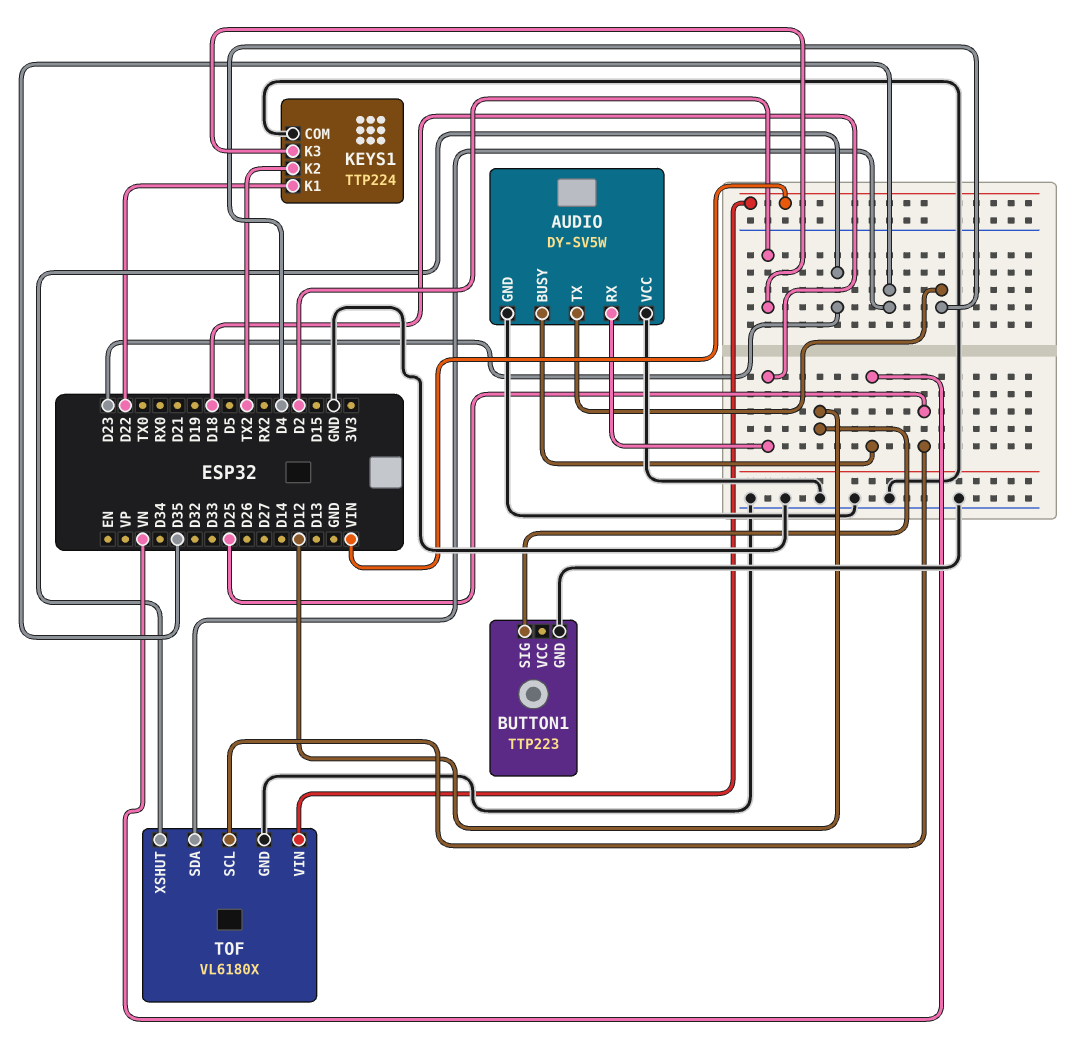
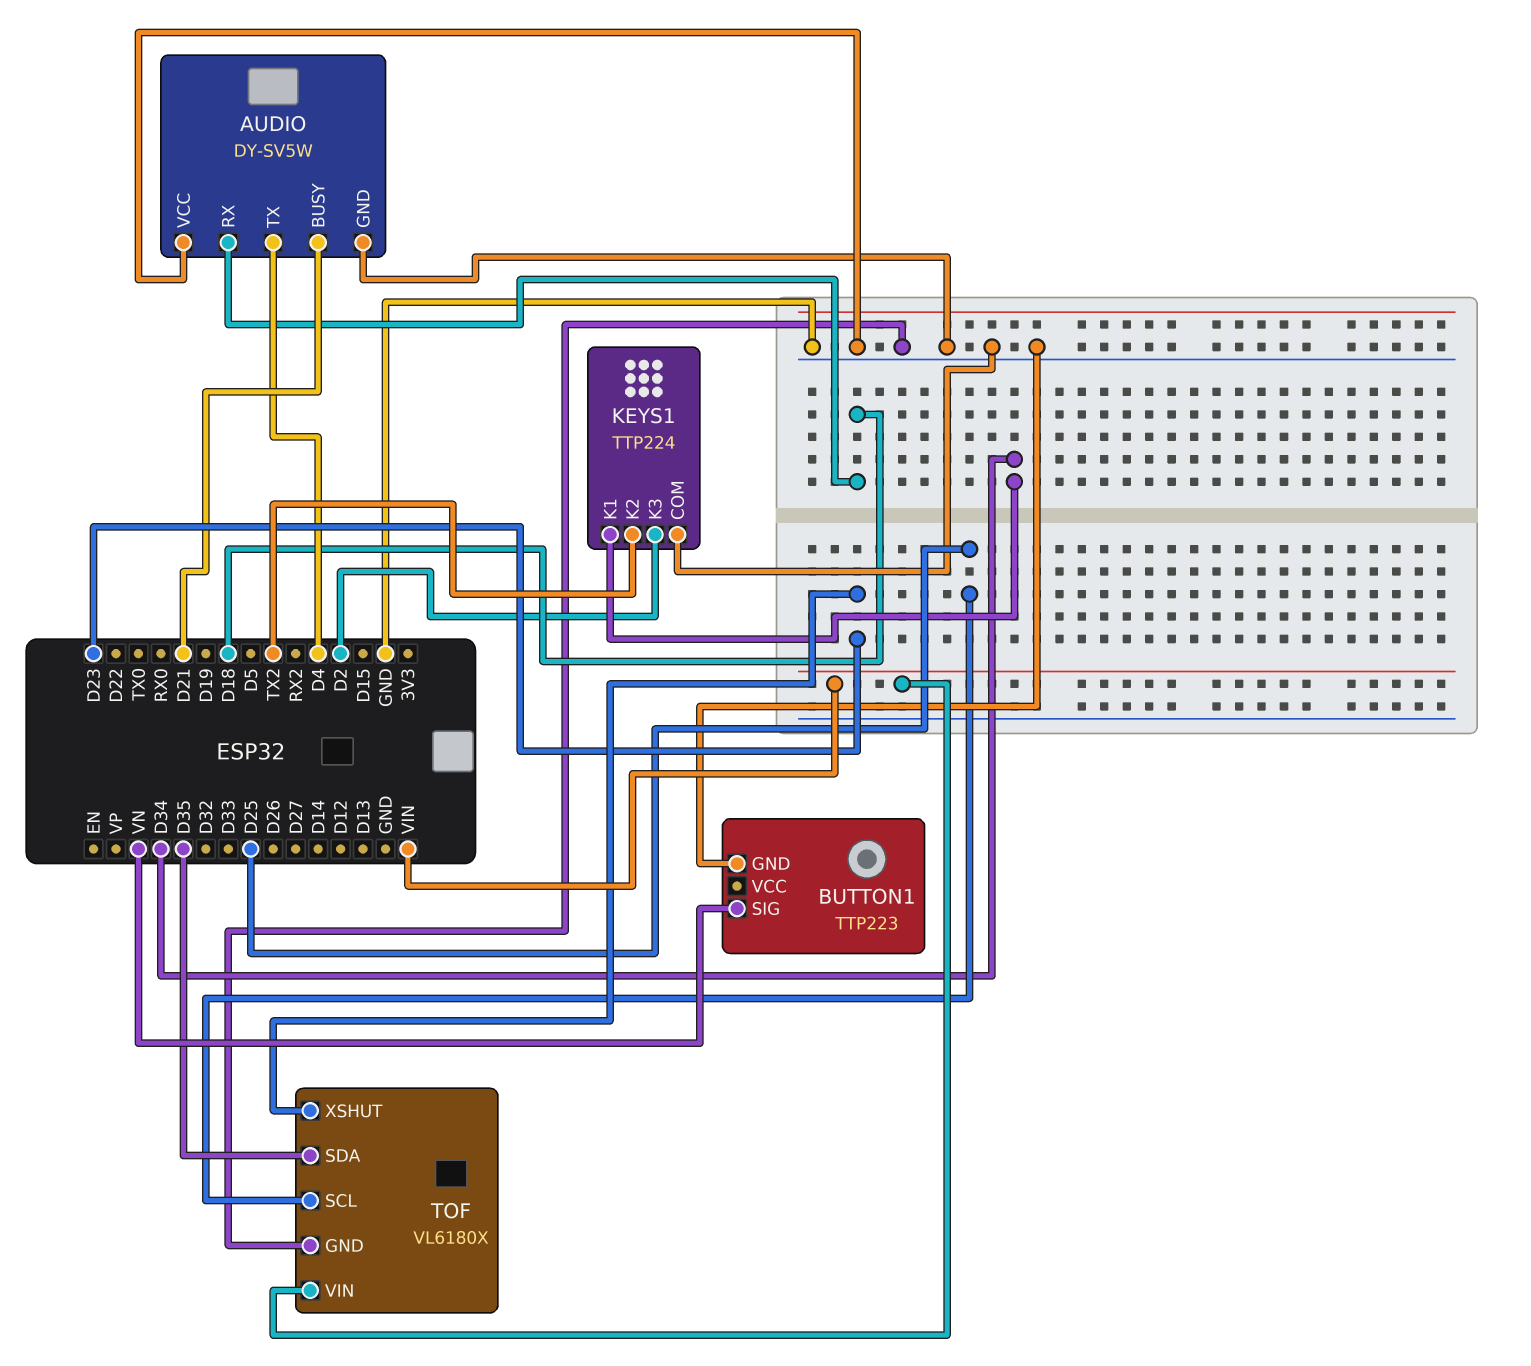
AUDIO pin BUSY: VN -> D21
BUTTON1 pin SIG: D12 -> VN
KEYS1 pin K1: D22 -> D34

